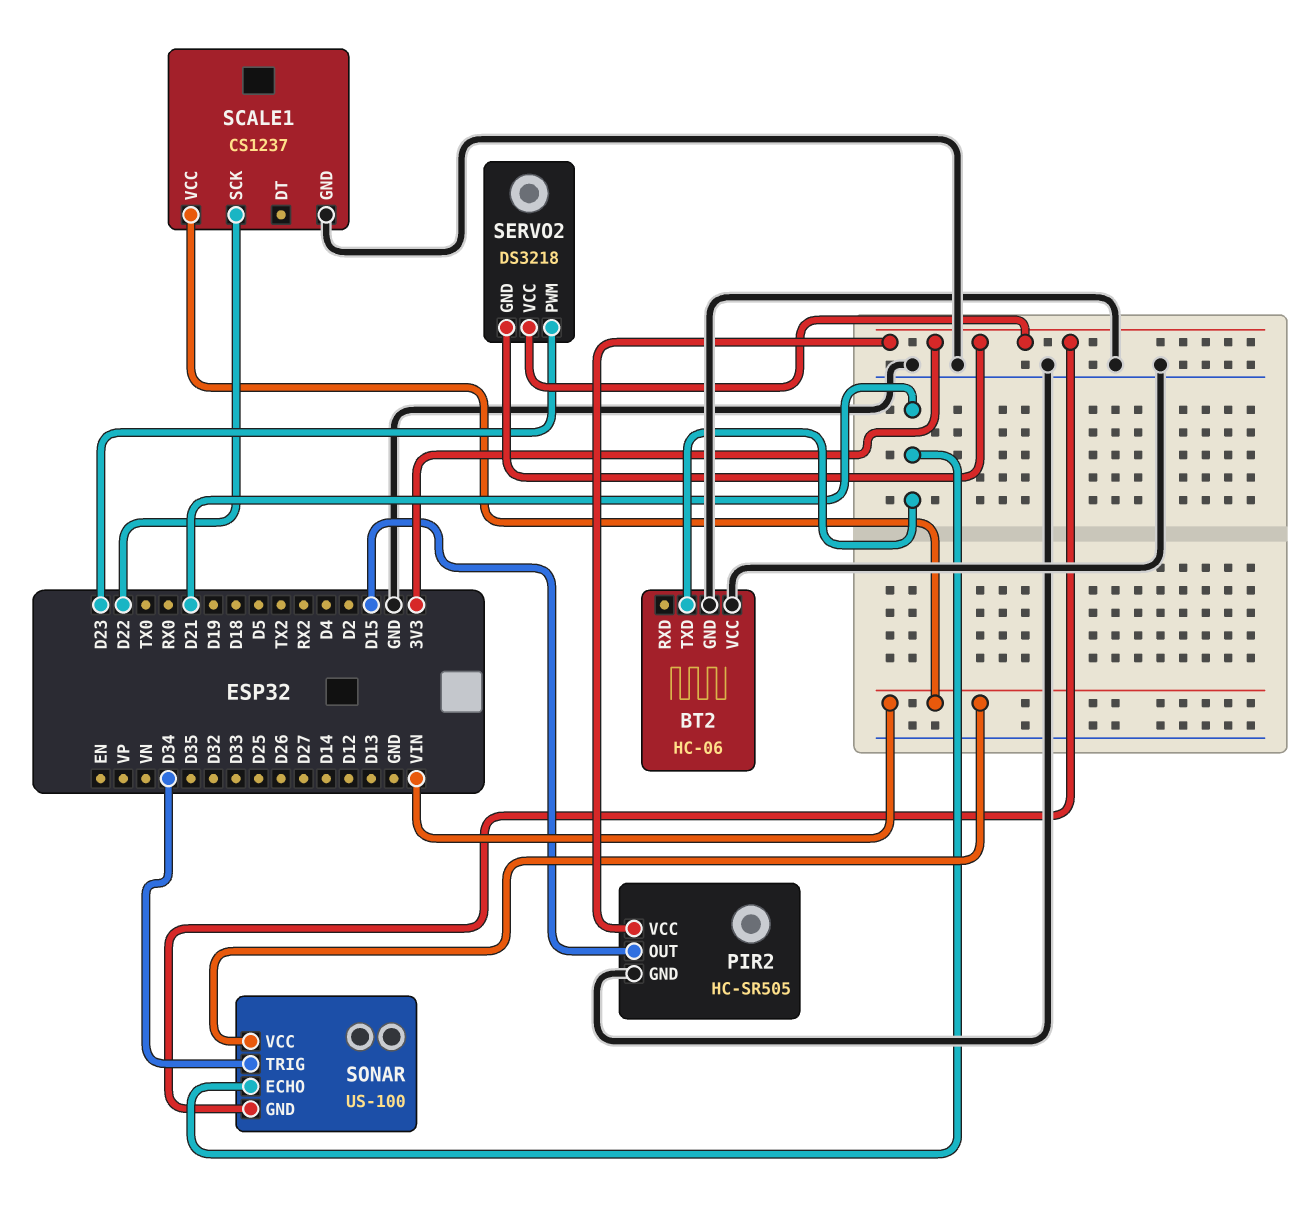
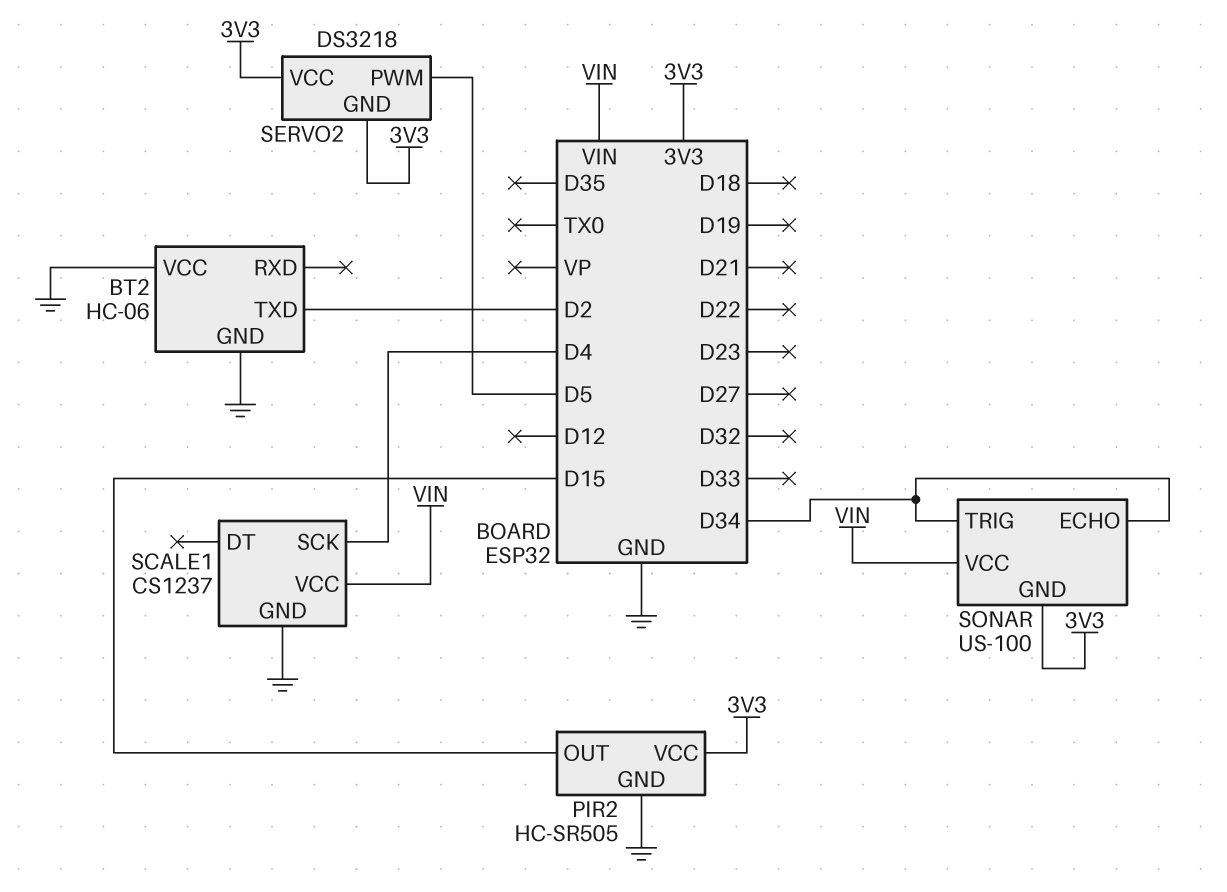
BT2 pin TXD: D21 -> D2
SCALE1 pin SCK: D22 -> D4
SERVO2 pin PWM: D23 -> D5
SONAR pin ECHO: D21 -> D34

